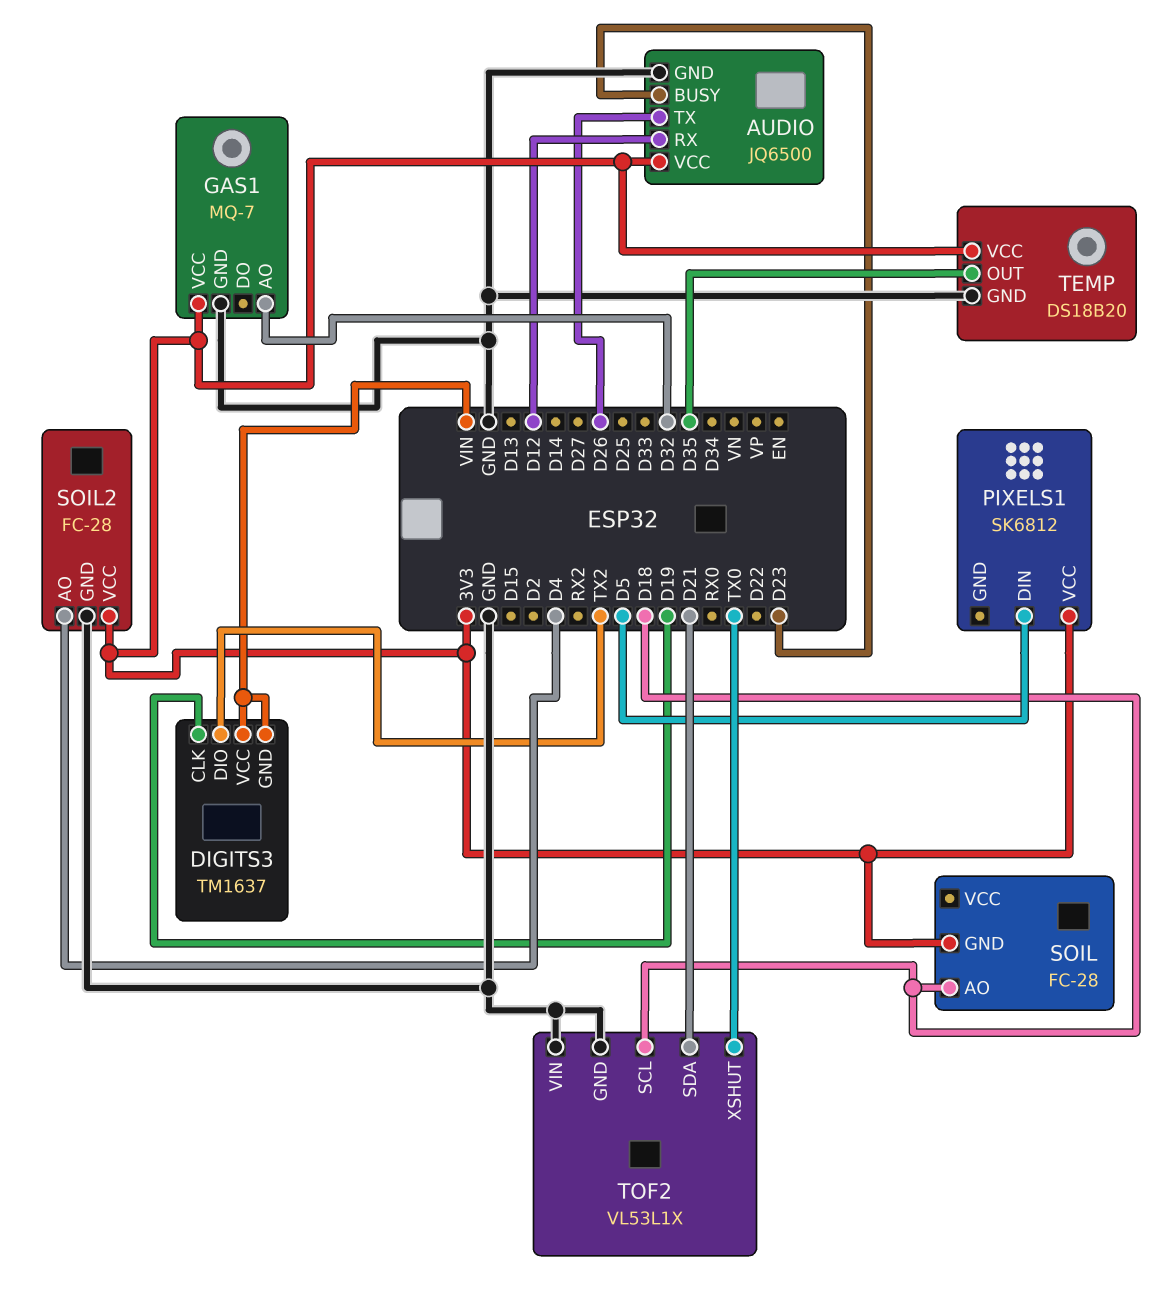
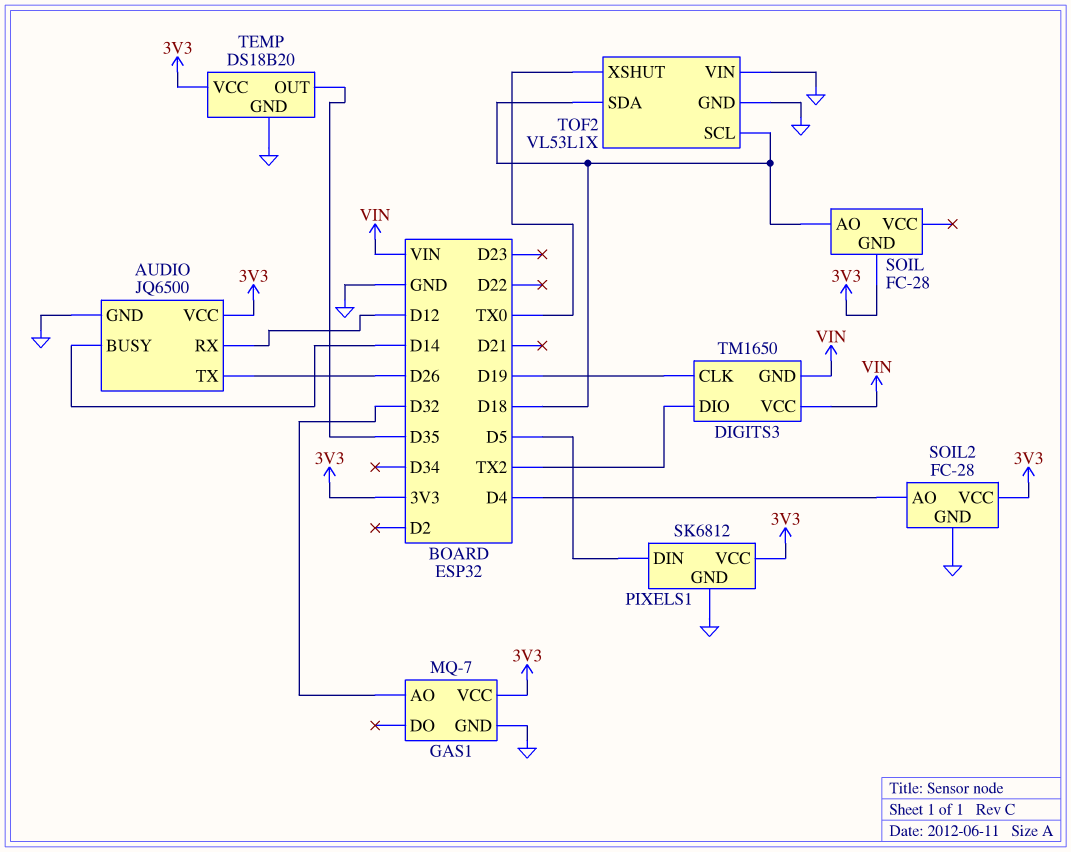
AUDIO pin BUSY: D23 -> D14
DIGITS3: TM1637 -> TM1650
PIXELS1 pin GND: none -> GND
TOF2 pin SDA: D21 -> D18

